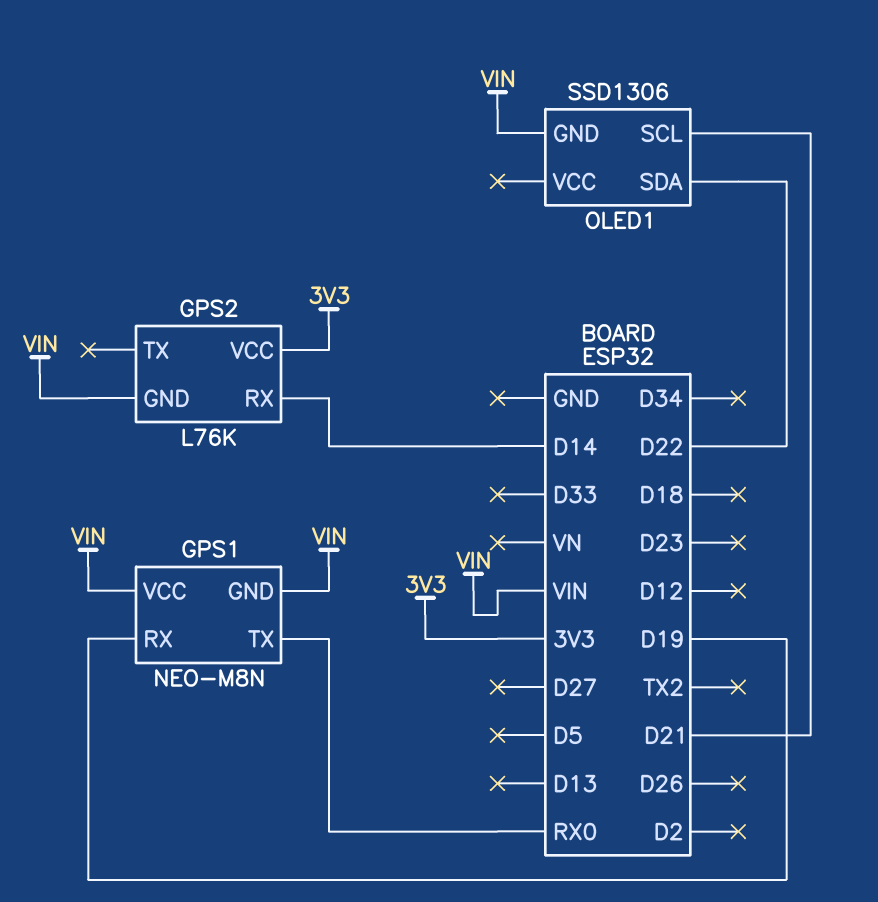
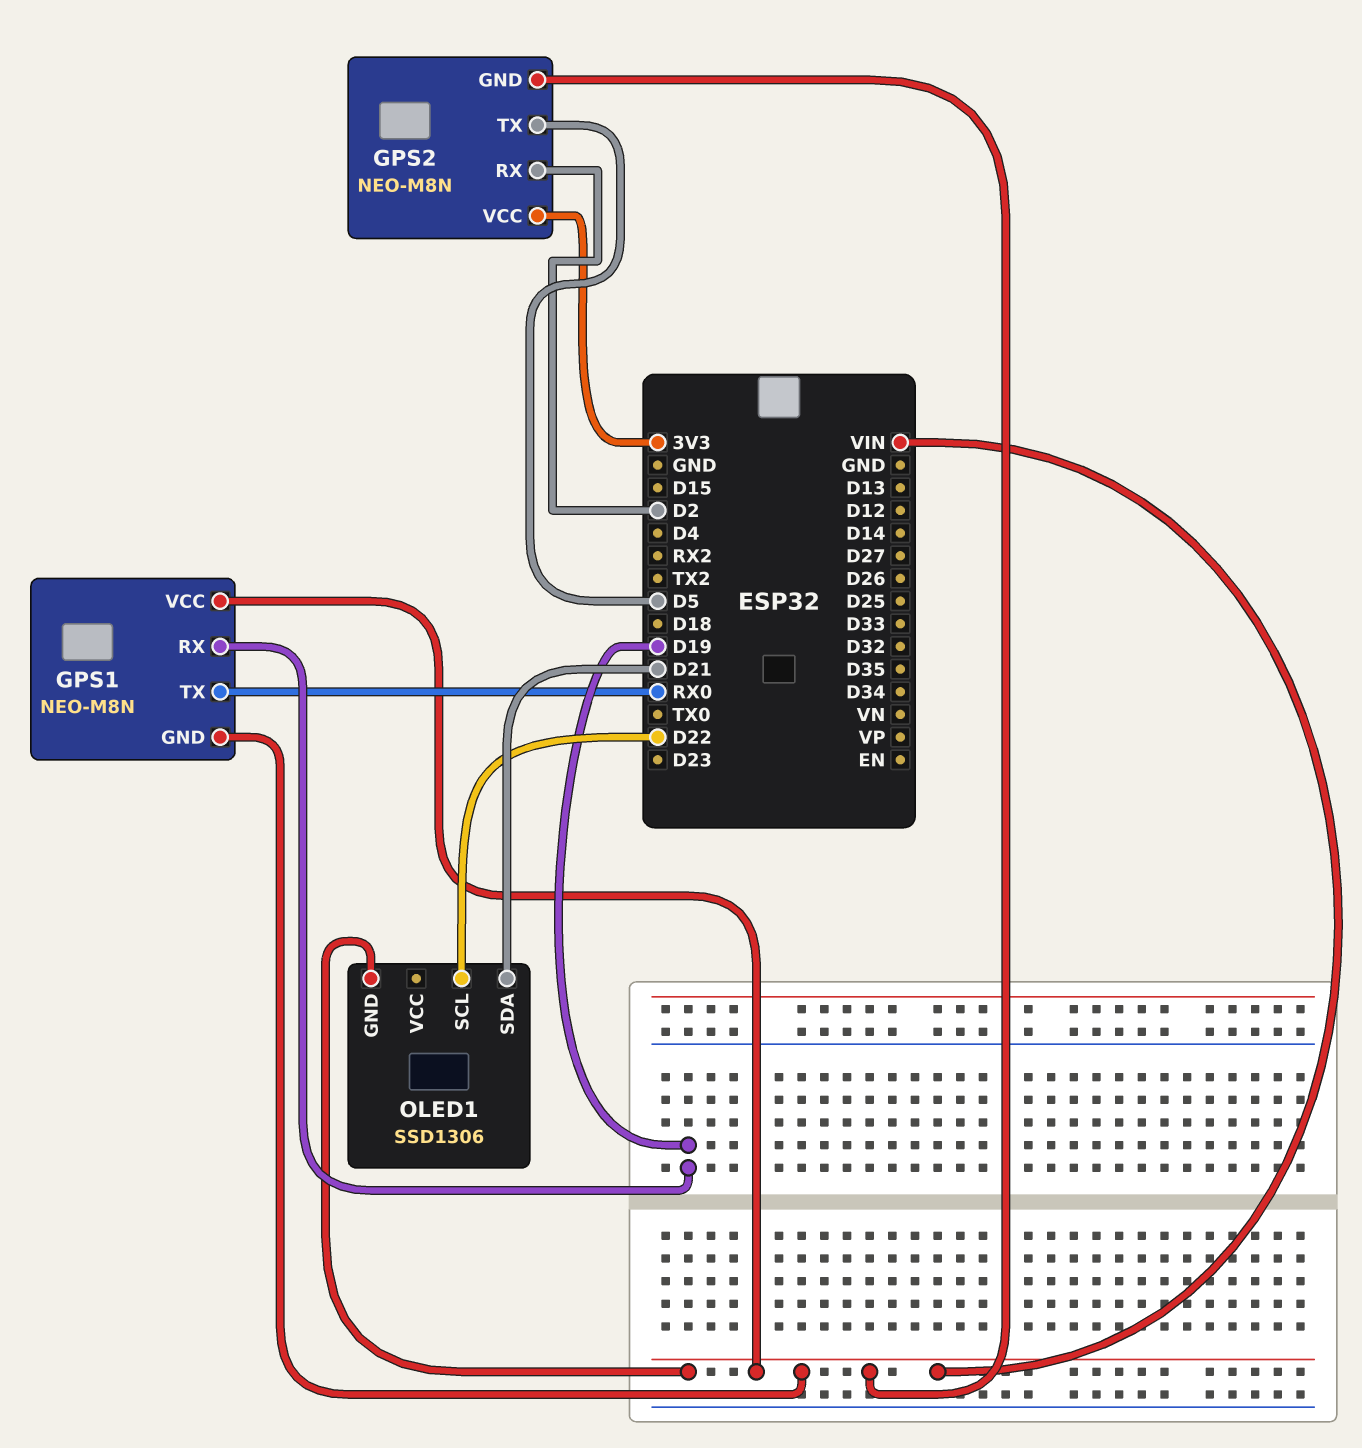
GPS2: L76K -> NEO-M8N
GPS2 pin RX: D14 -> D2
GPS2 pin TX: none -> D5
OLED1 pin SCL: D21 -> D22
OLED1 pin SDA: D22 -> D21

